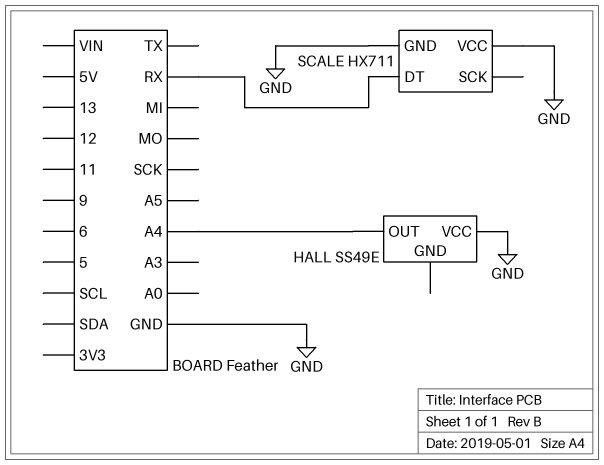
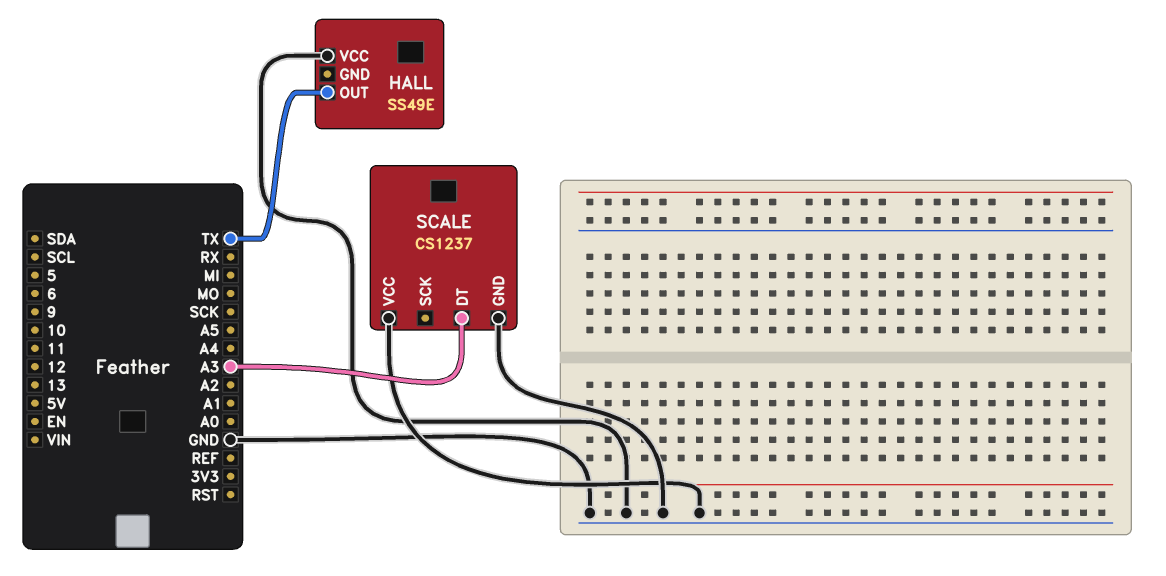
HALL pin OUT: A4 -> TX
SCALE: HX711 -> CS1237
SCALE pin DT: RX -> A3

